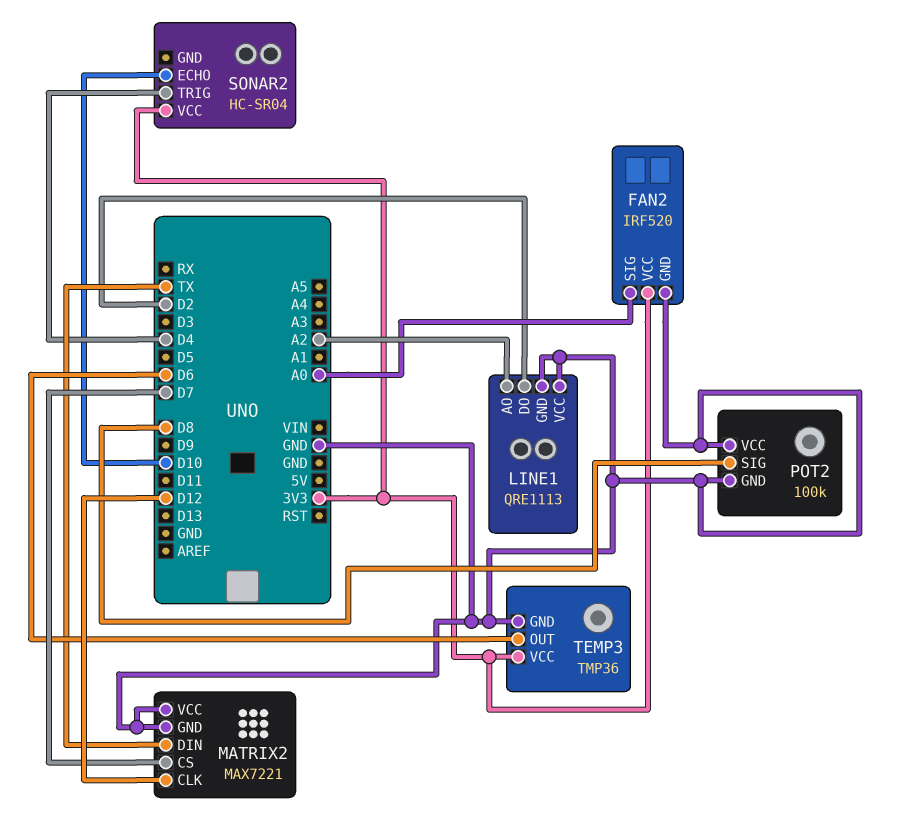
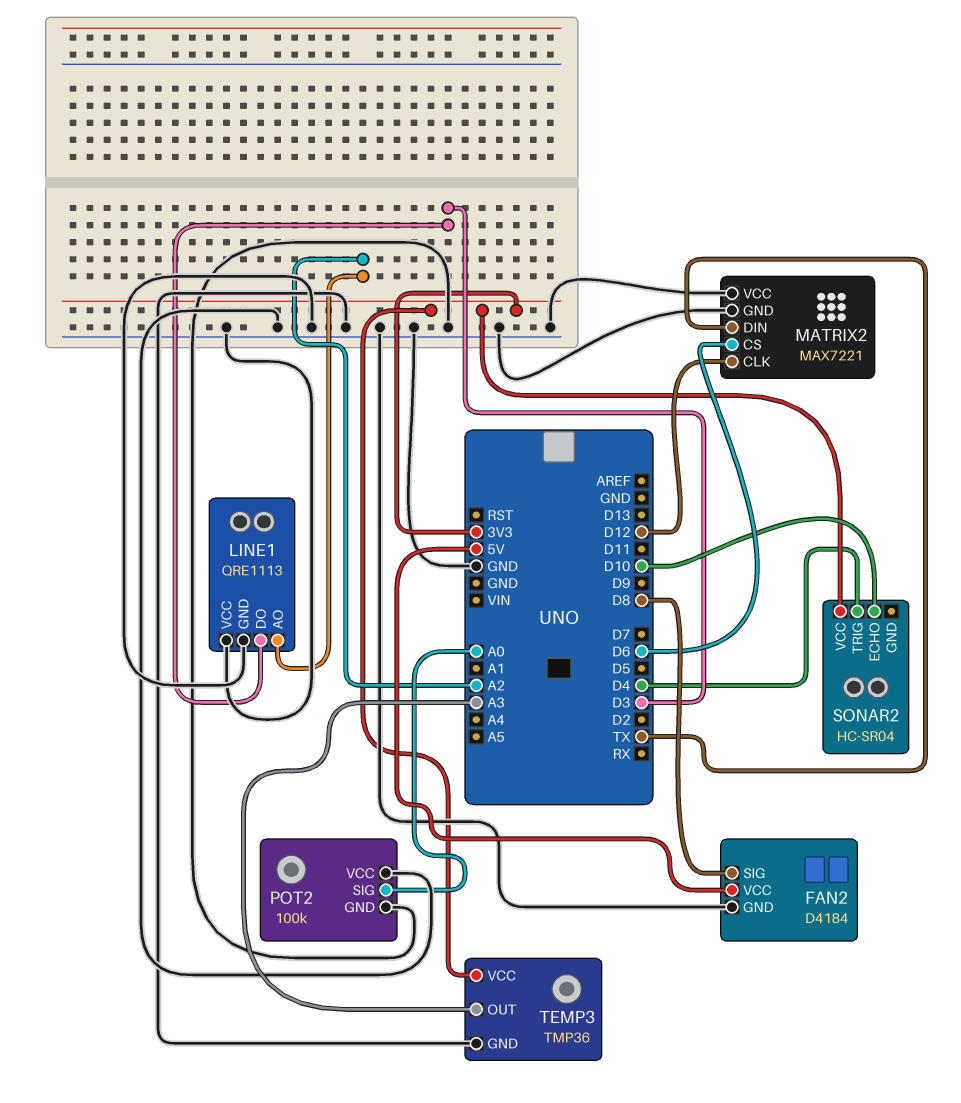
FAN2: IRF520 -> D4184
FAN2 pin SIG: A0 -> D8
FAN2 pin VCC: 3V3 -> 5V
LINE1 pin DO: D2 -> D3
MATRIX2 pin CS: D7 -> D6
POT2 pin SIG: D8 -> A0
TEMP3 pin OUT: D6 -> A3

